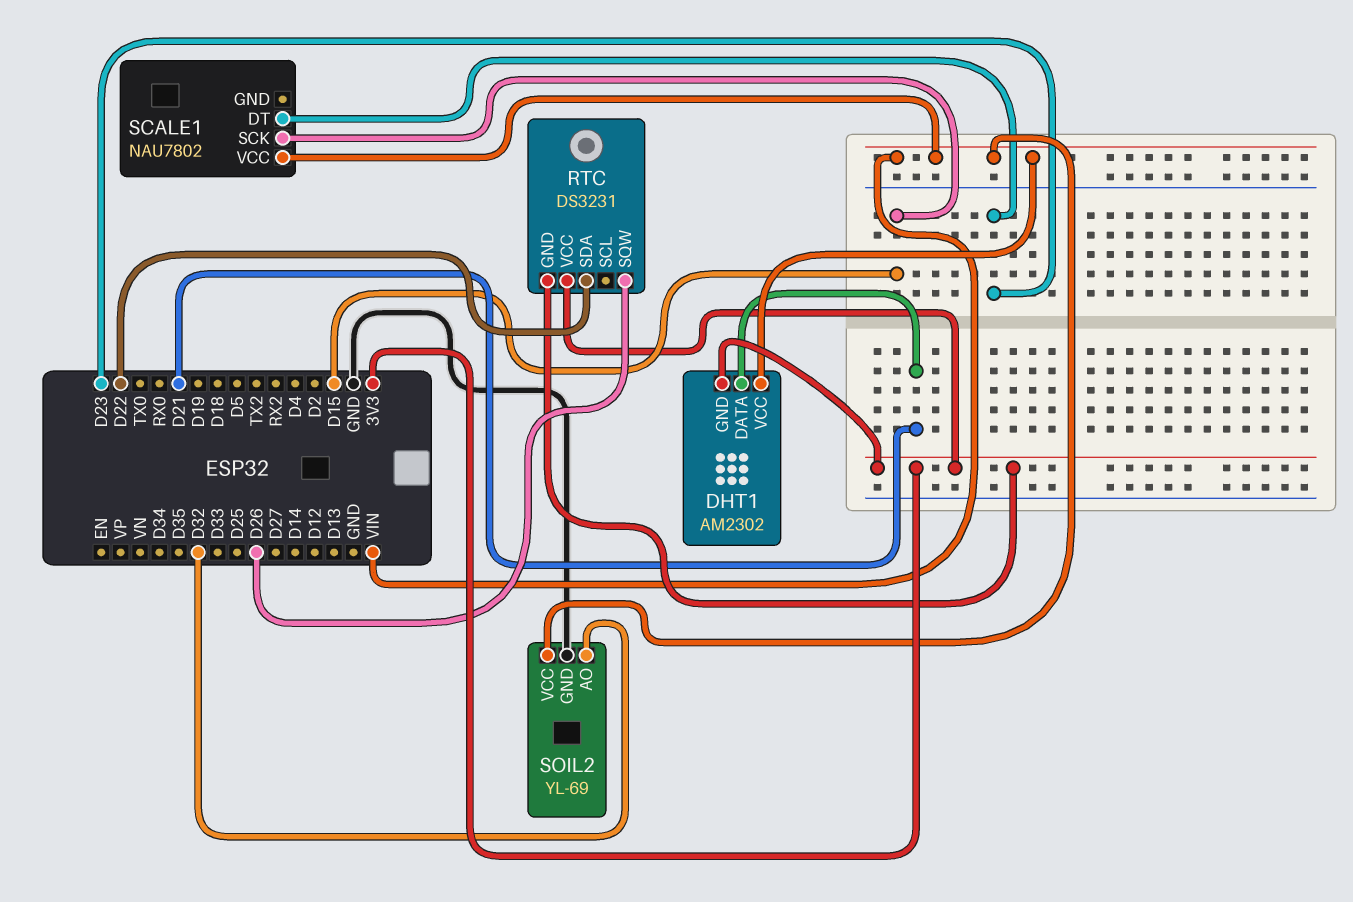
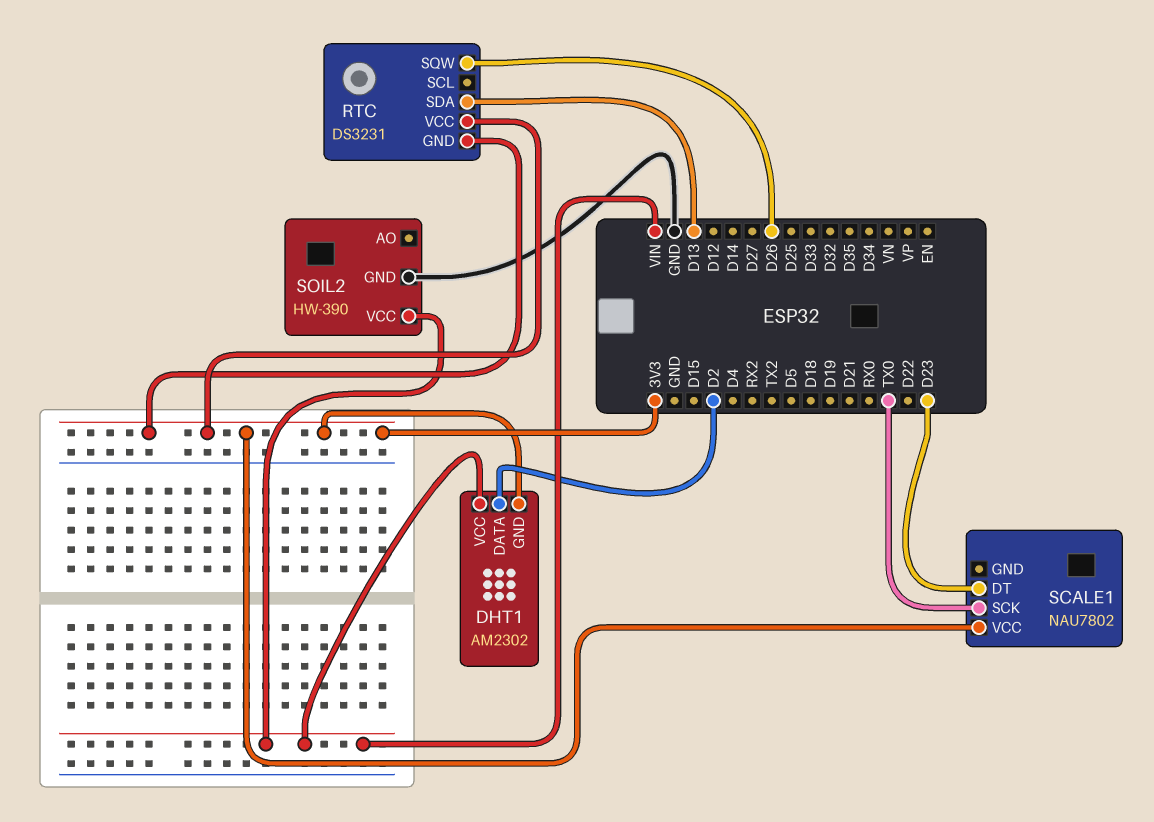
DHT1 pin DATA: D21 -> D2
RTC pin SDA: D22 -> D13
SCALE1 pin SCK: D15 -> TX0
SCALE1 pin VCC: VIN -> 3V3
SOIL2: YL-69 -> HW-390
SOIL2 pin AO: D32 -> none

